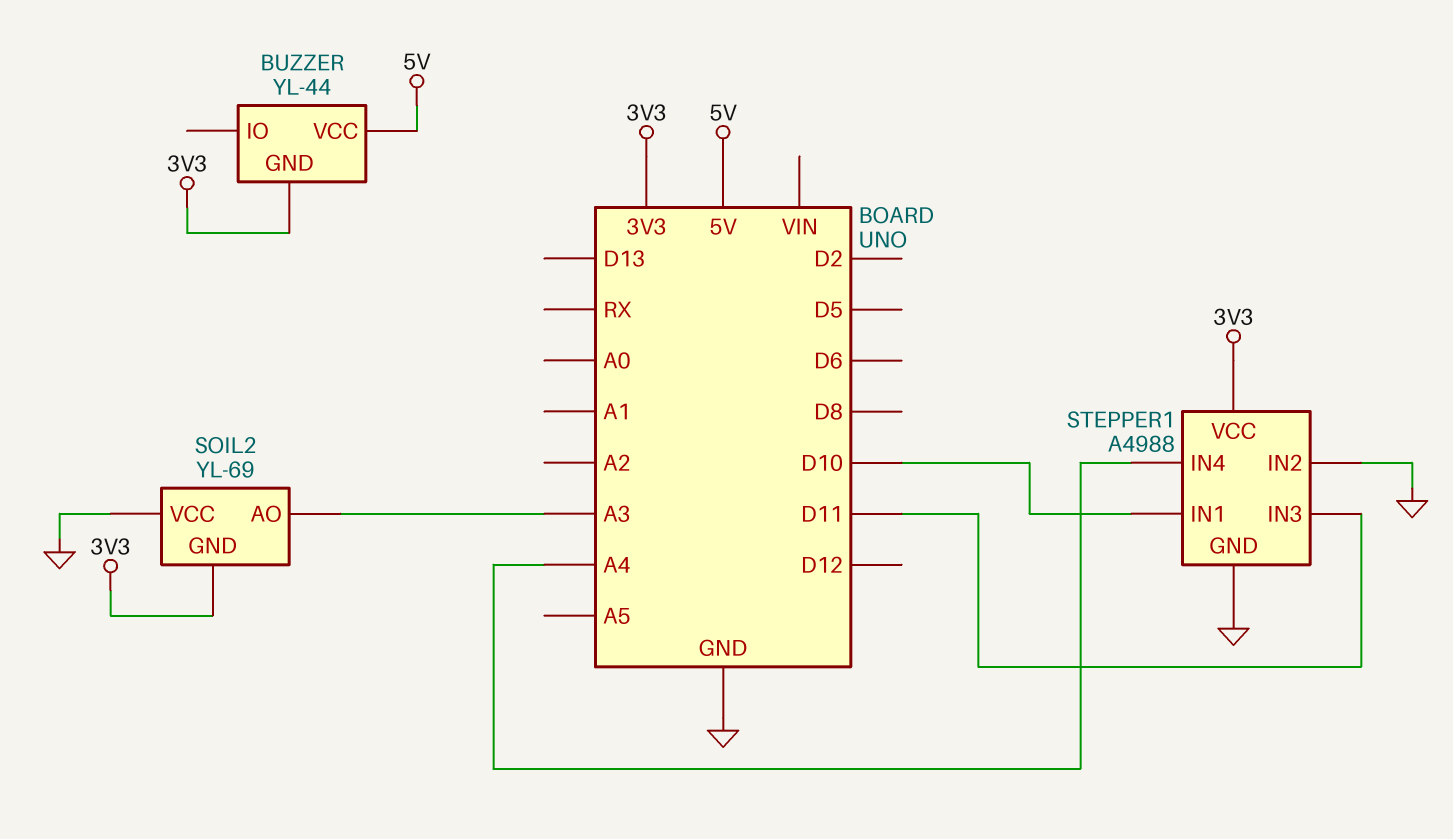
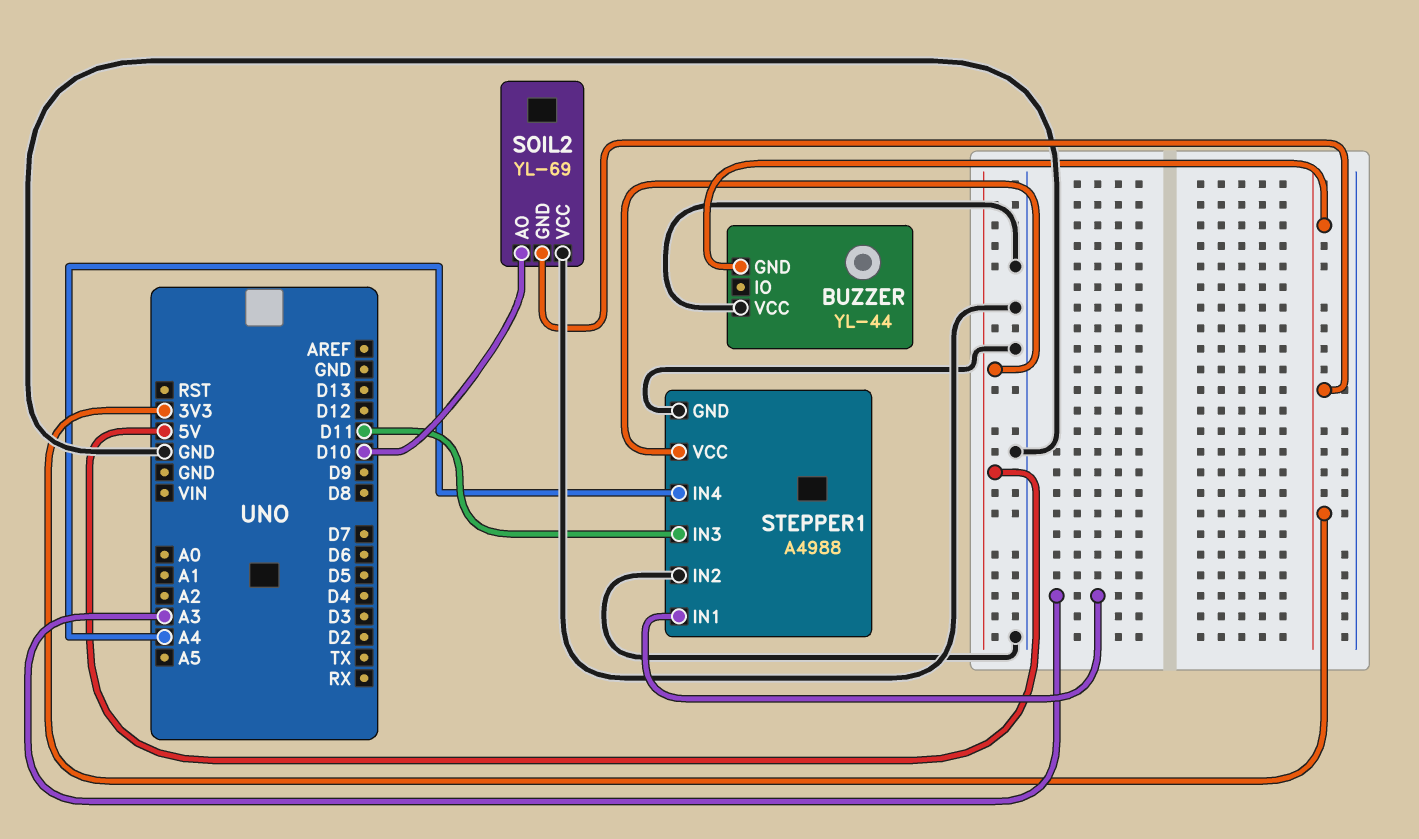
BUZZER pin VCC: 5V -> GND
SOIL2 pin AO: A3 -> D10
STEPPER1 pin IN1: D10 -> A3
STEPPER1 pin VCC: 3V3 -> 5V

